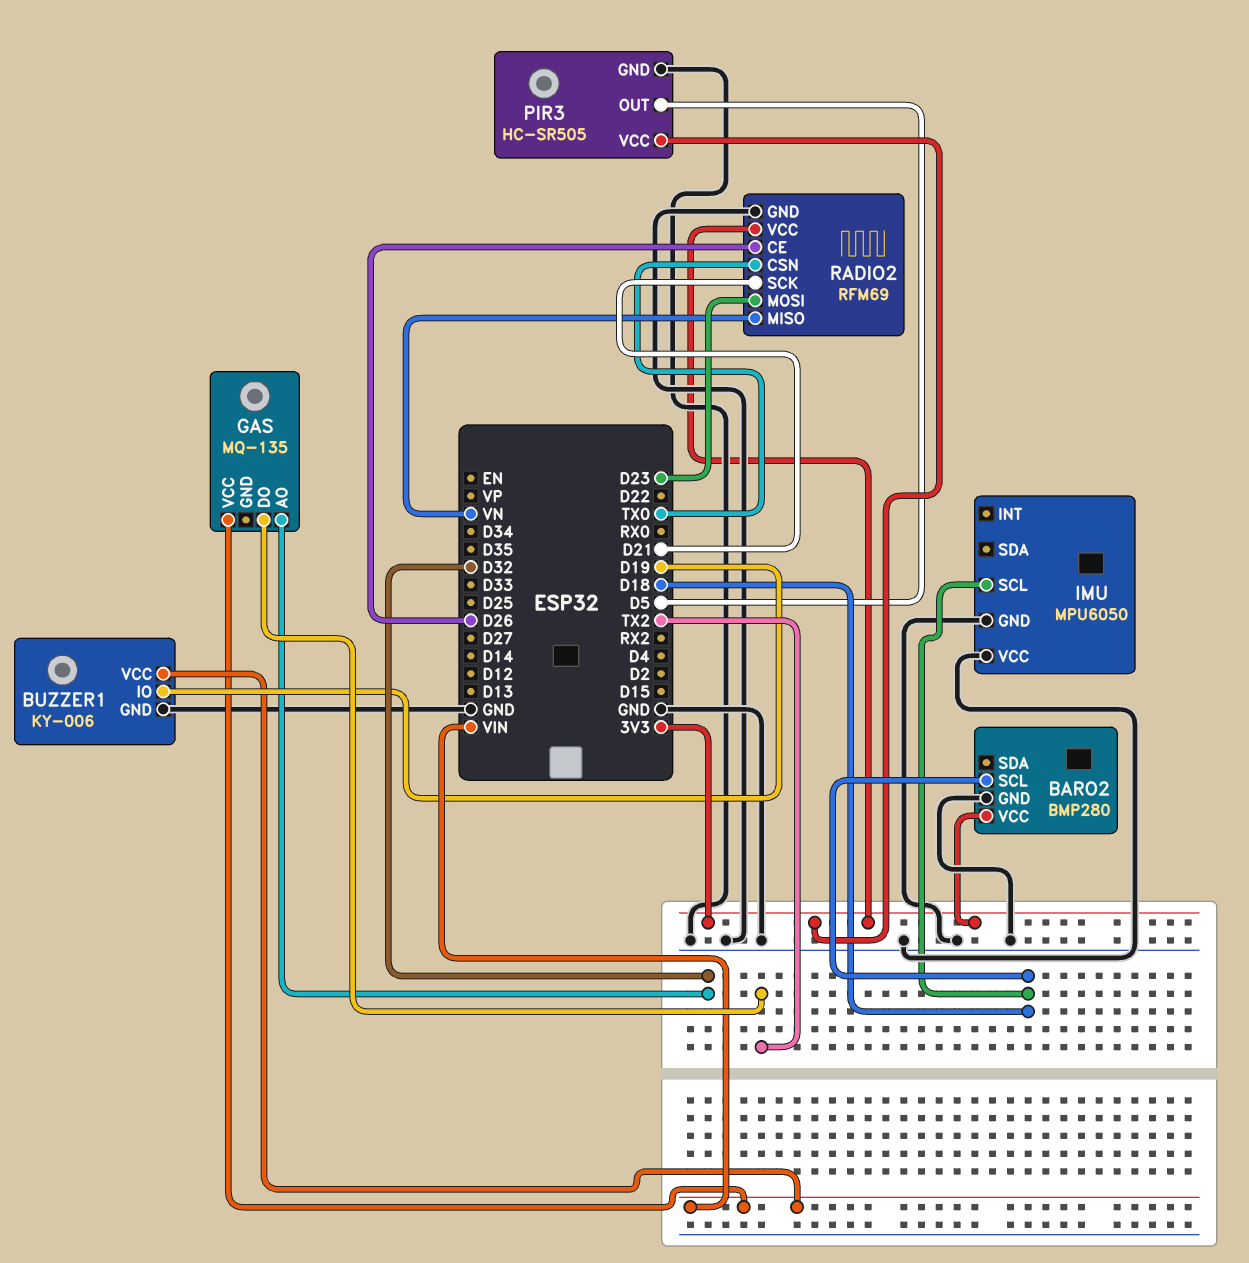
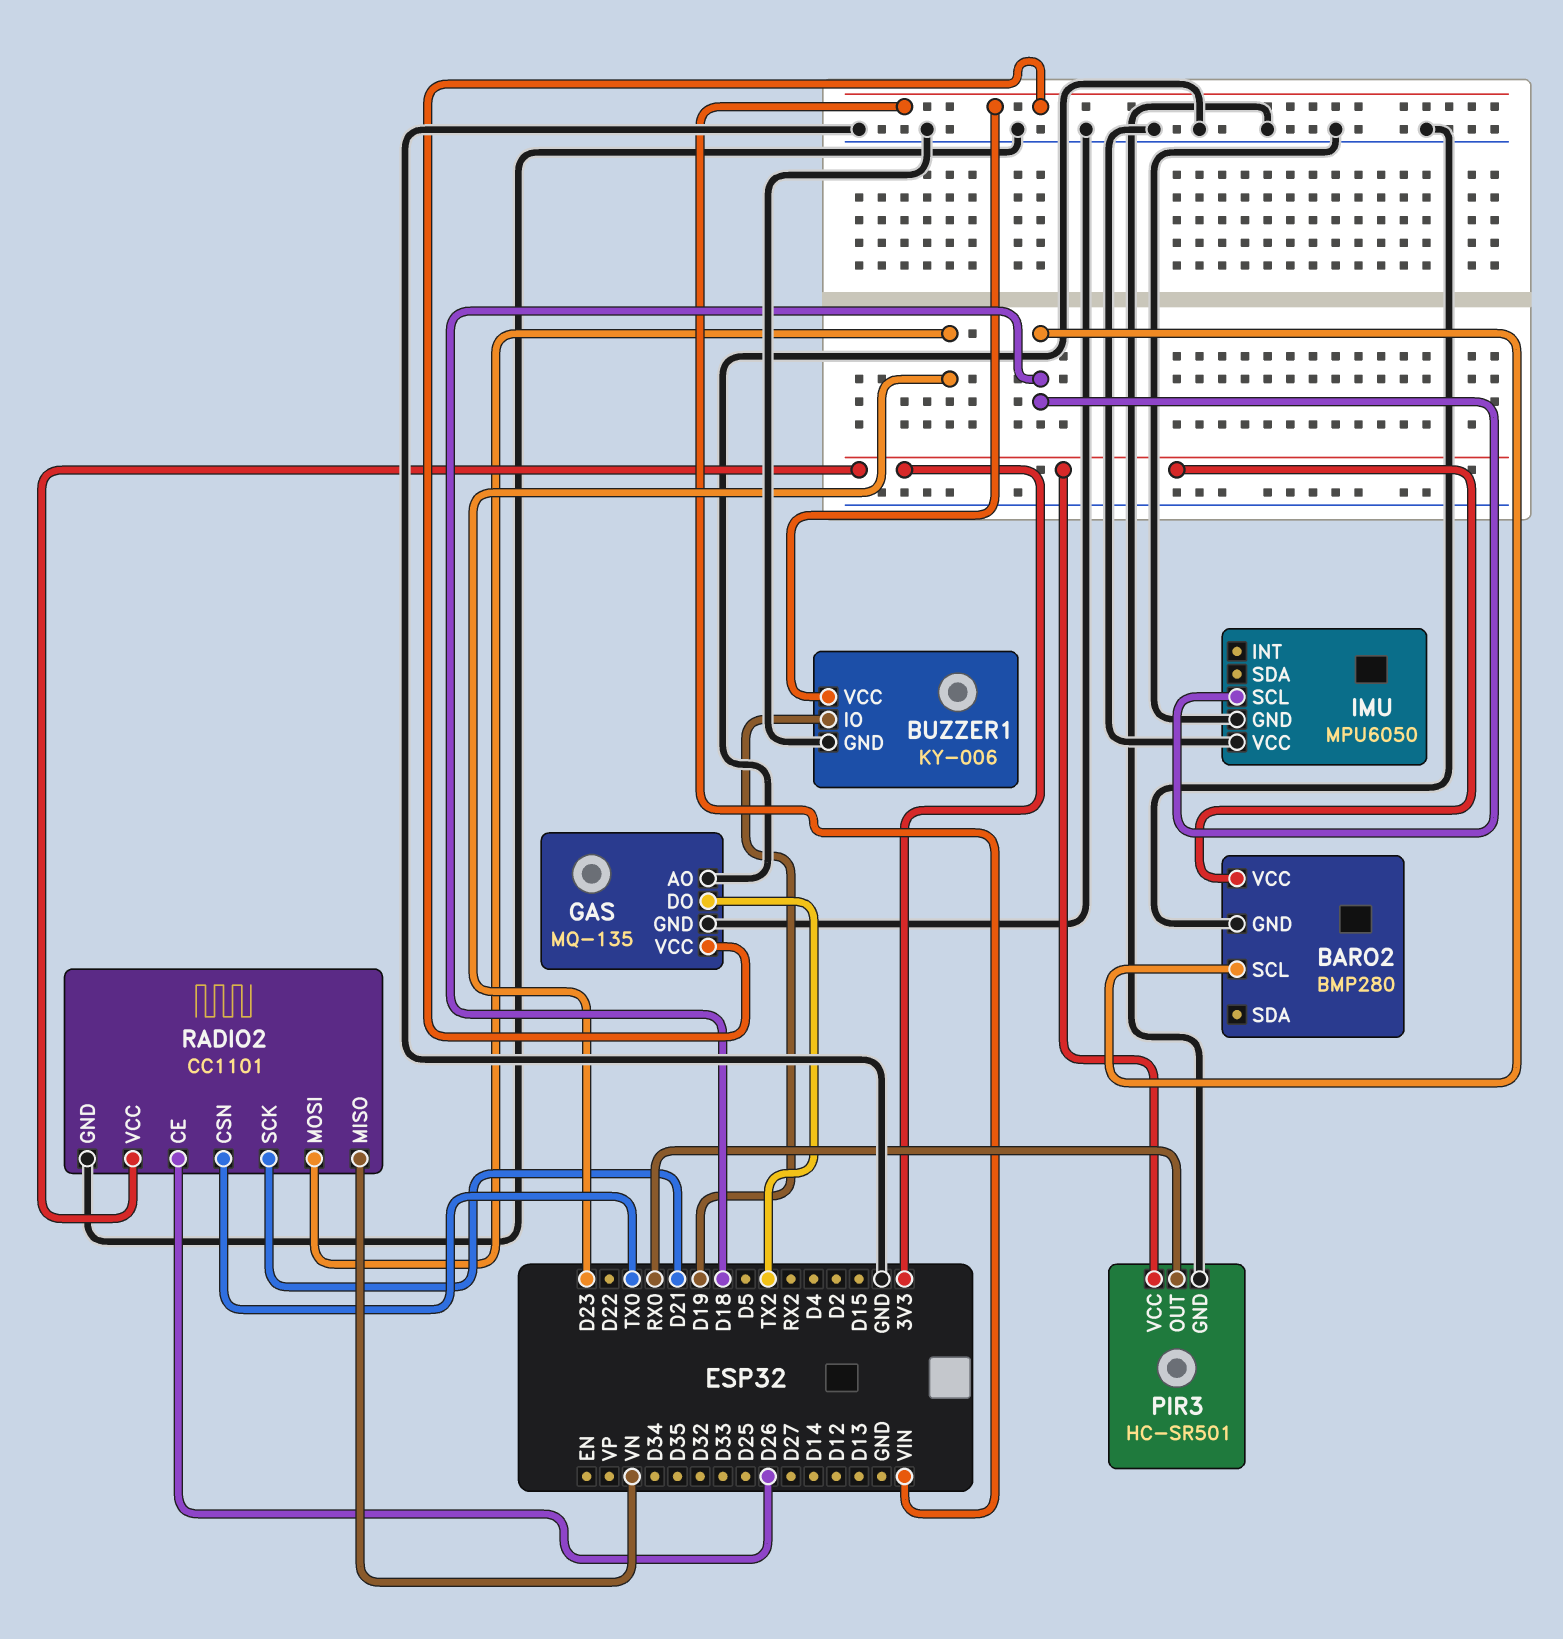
GAS pin AO: D32 -> GND
GAS pin GND: none -> GND
PIR3: HC-SR505 -> HC-SR501
PIR3 pin OUT: D5 -> RX0
RADIO2: RFM69 -> CC1101

